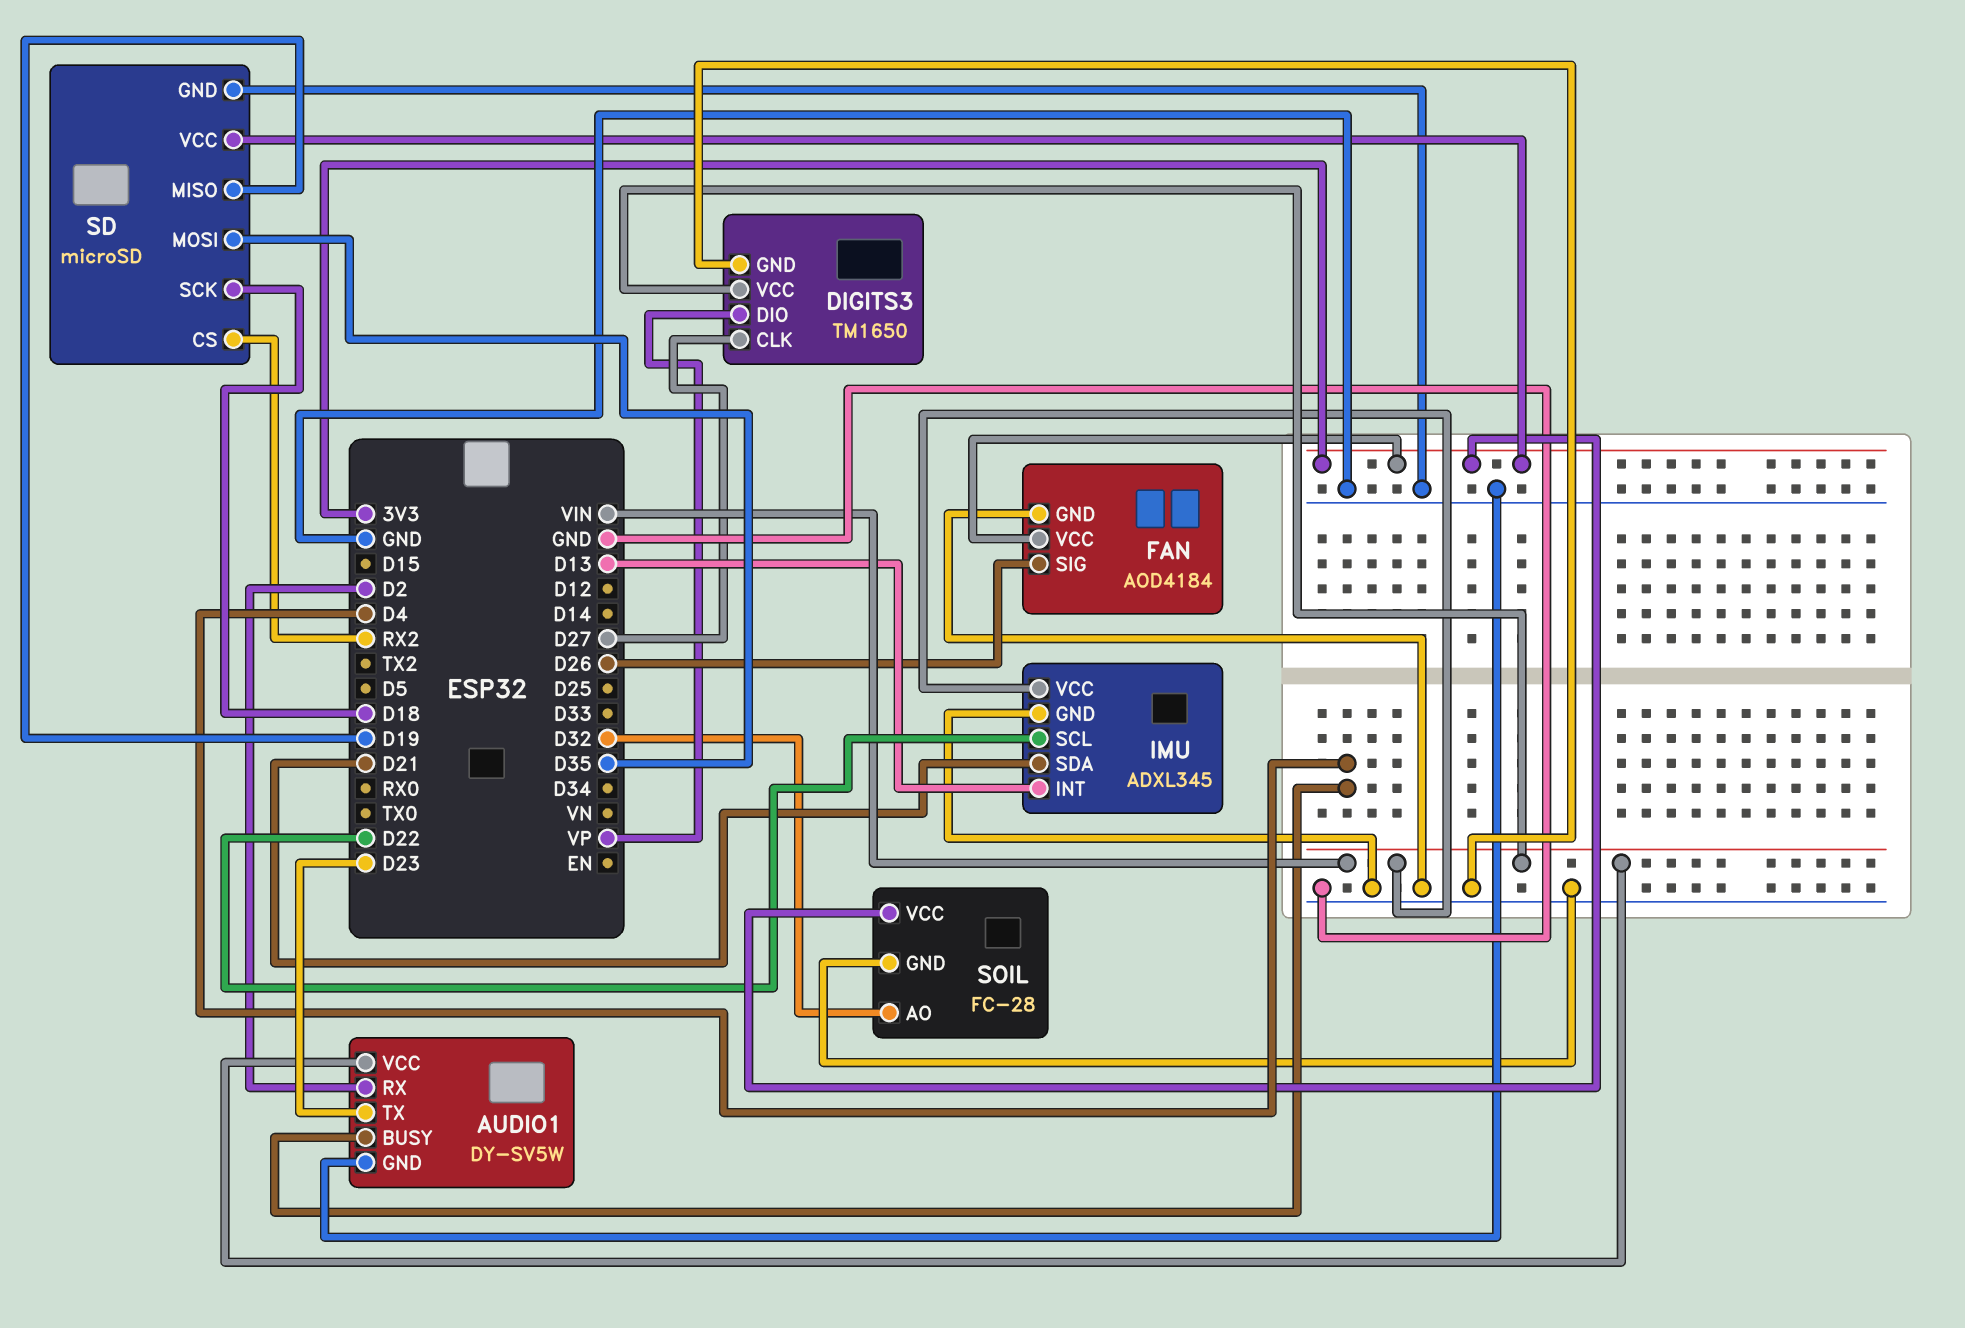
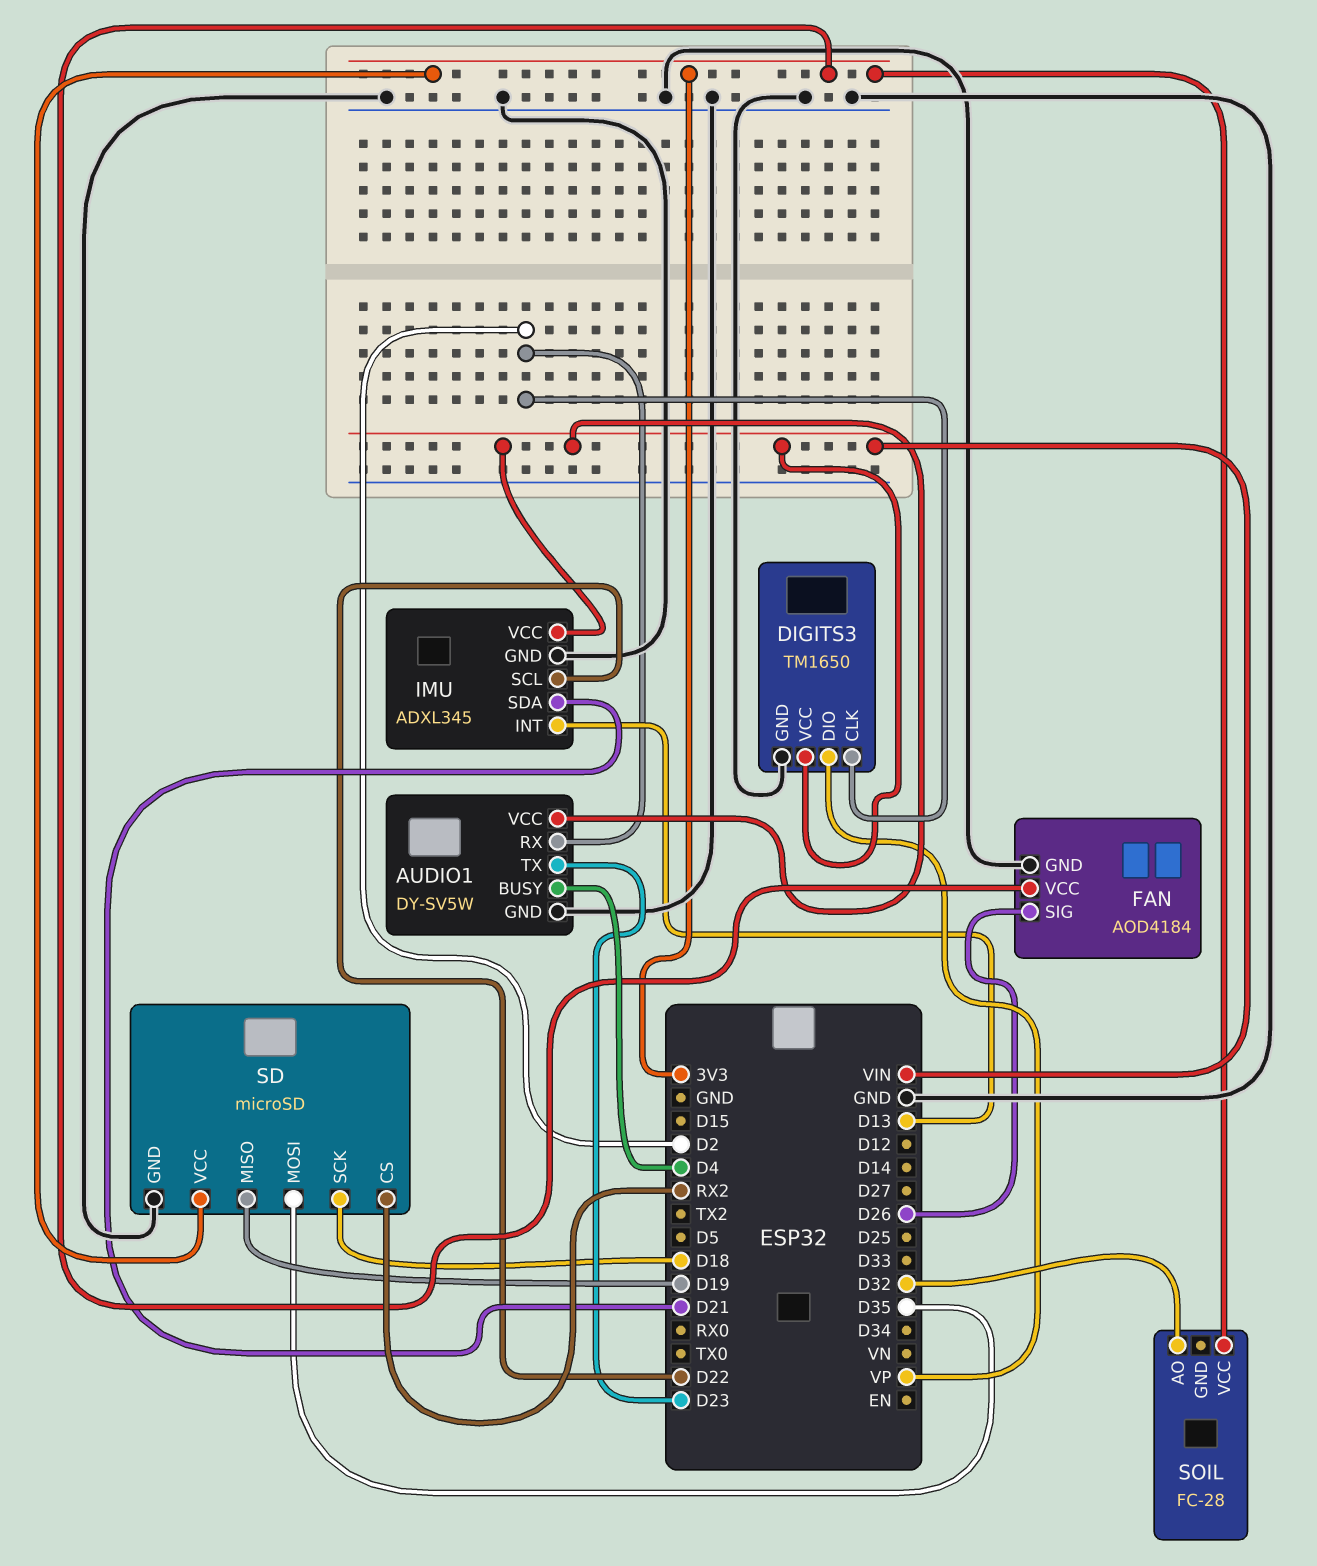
DIGITS3 pin CLK: D27 -> D2
SOIL pin GND: GND -> none

